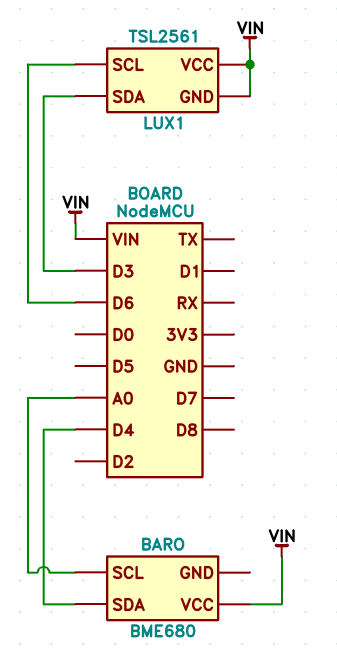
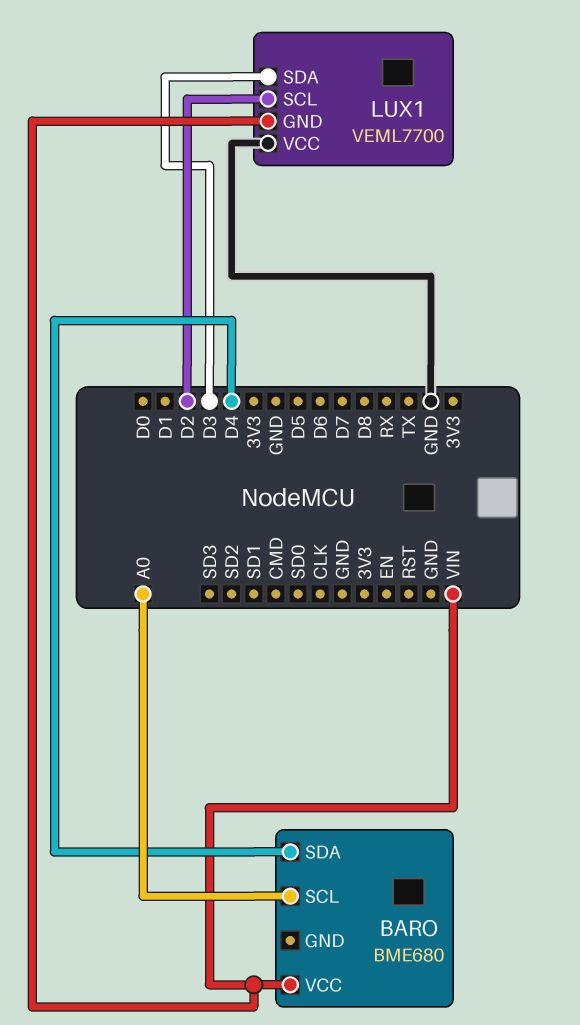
LUX1: TSL2561 -> VEML7700
LUX1 pin SCL: D6 -> D2
LUX1 pin VCC: VIN -> GND

